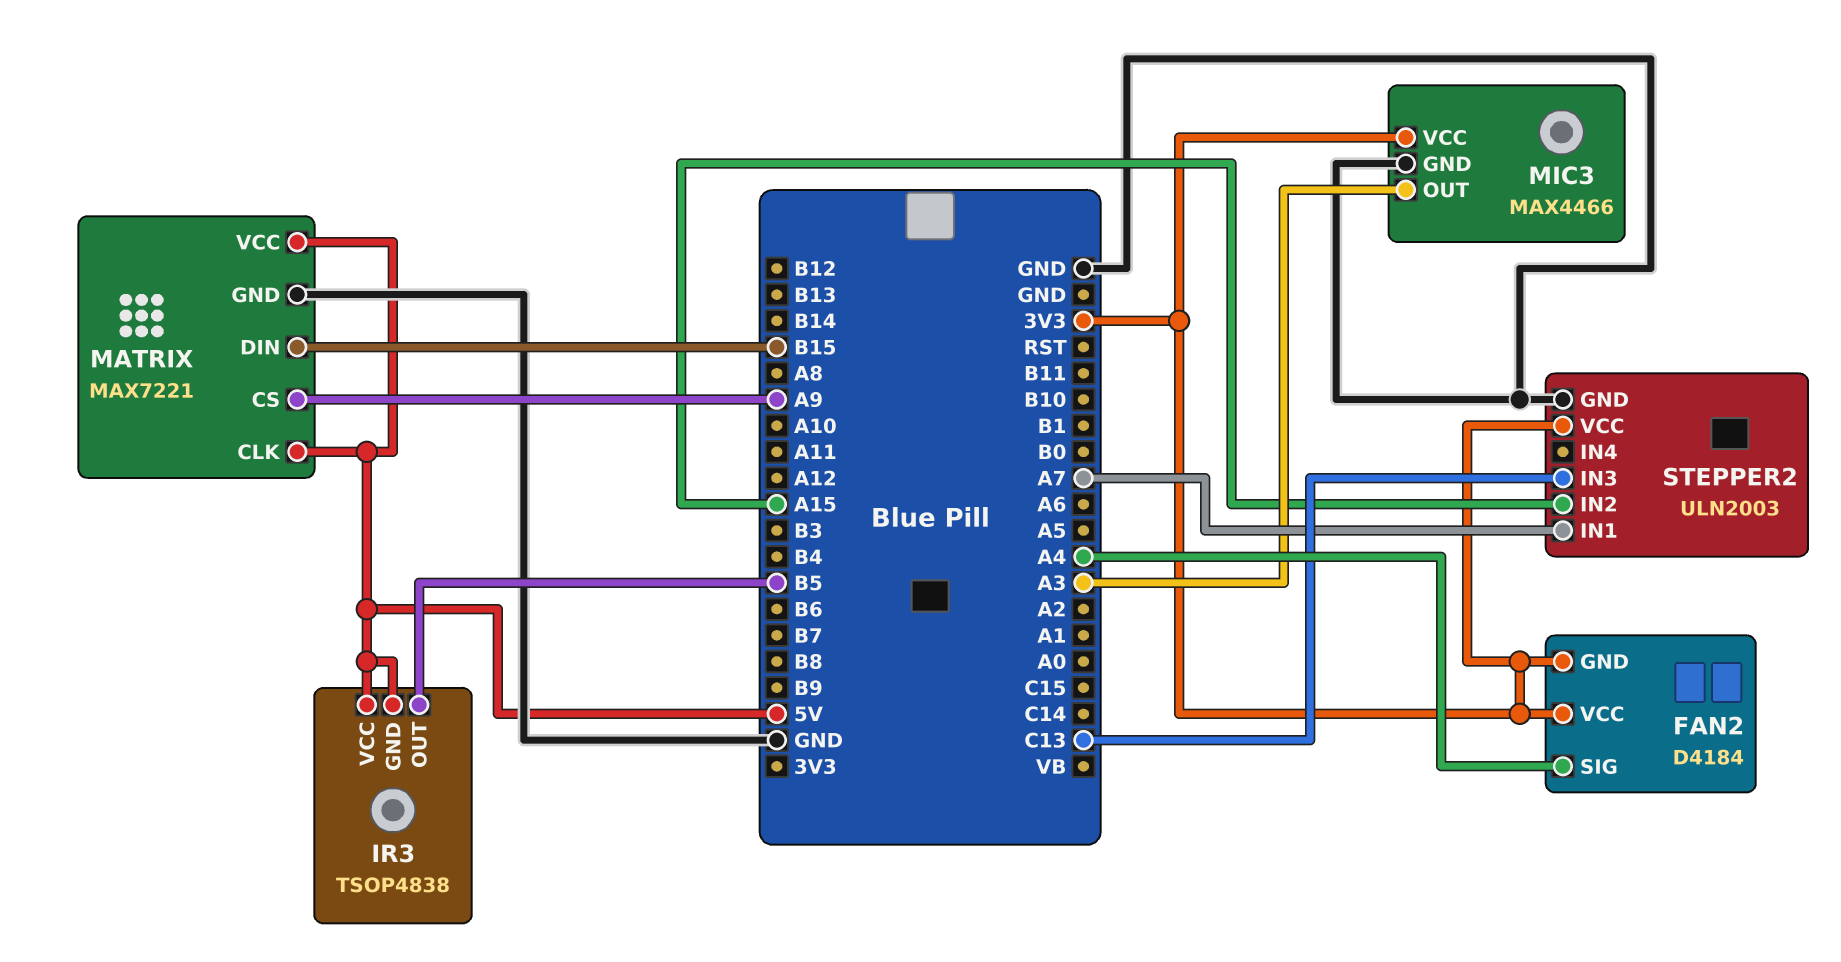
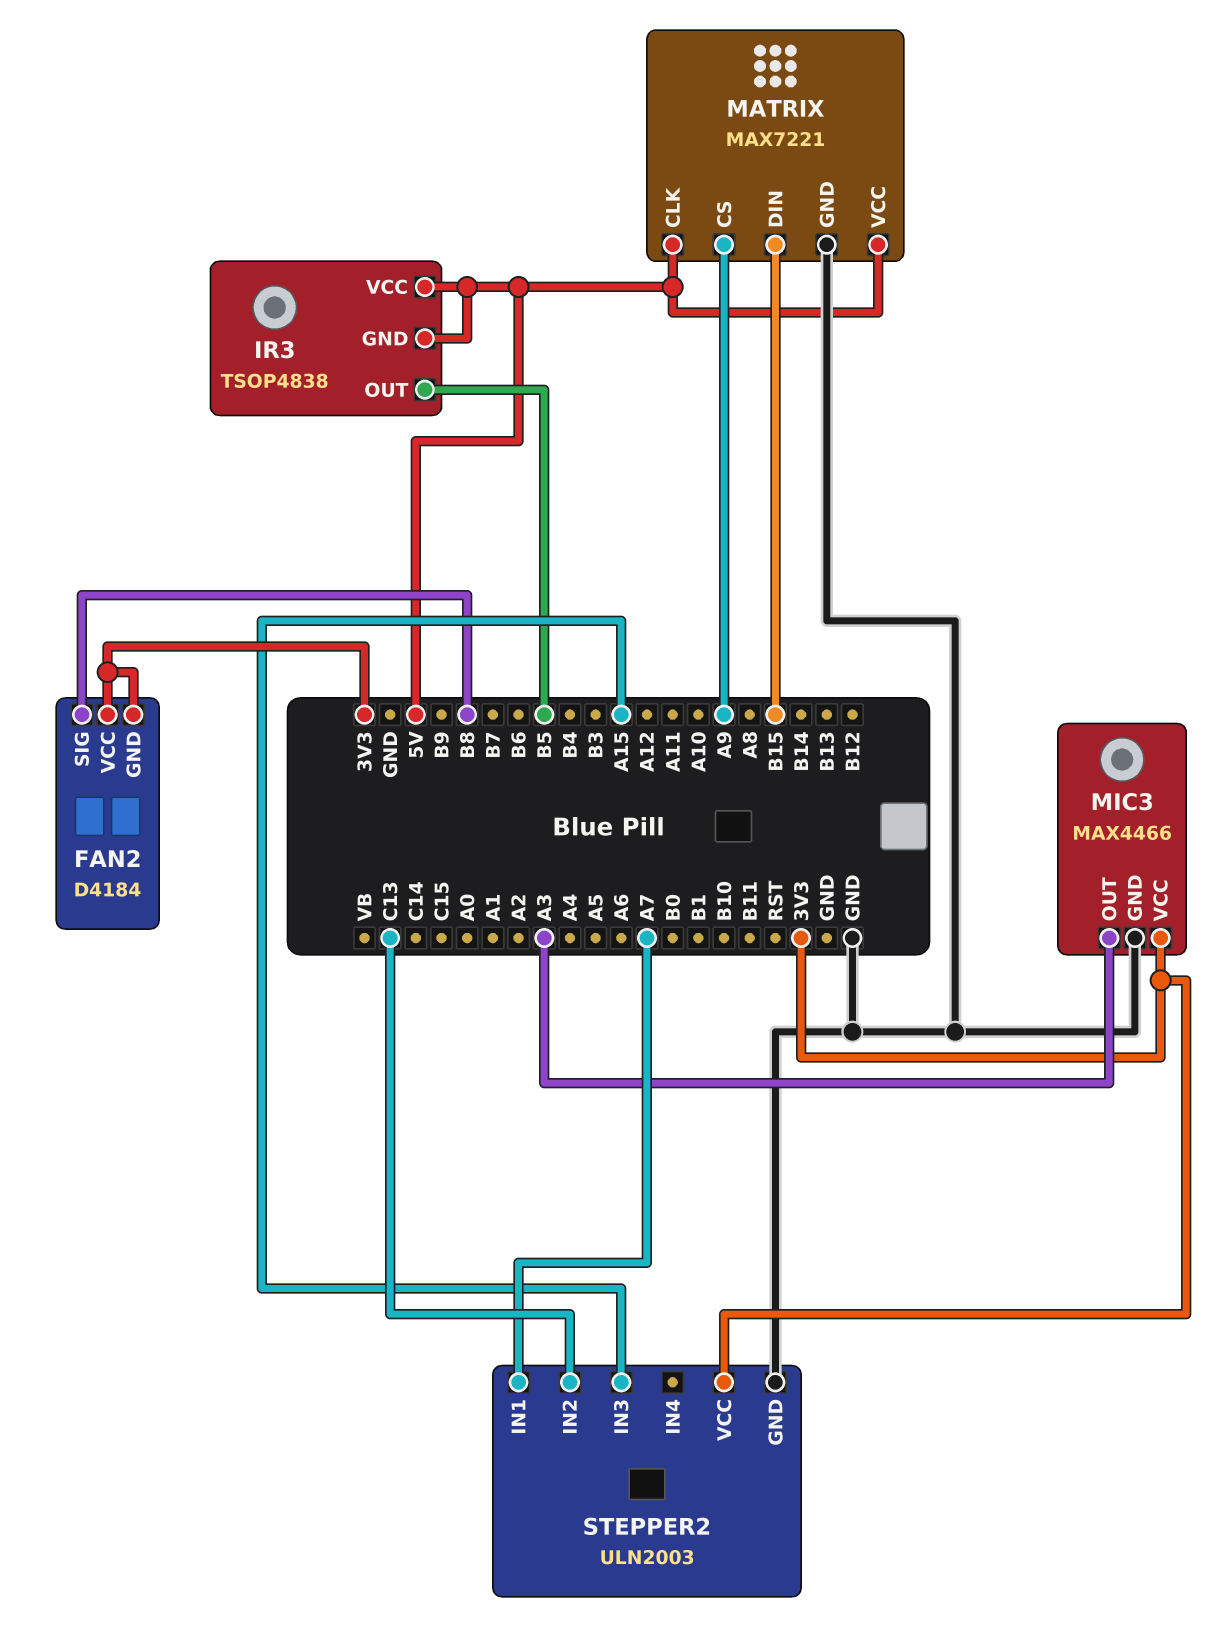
FAN2 pin SIG: A4 -> B8
STEPPER2 pin IN2: A15 -> C13
STEPPER2 pin IN3: C13 -> A15

